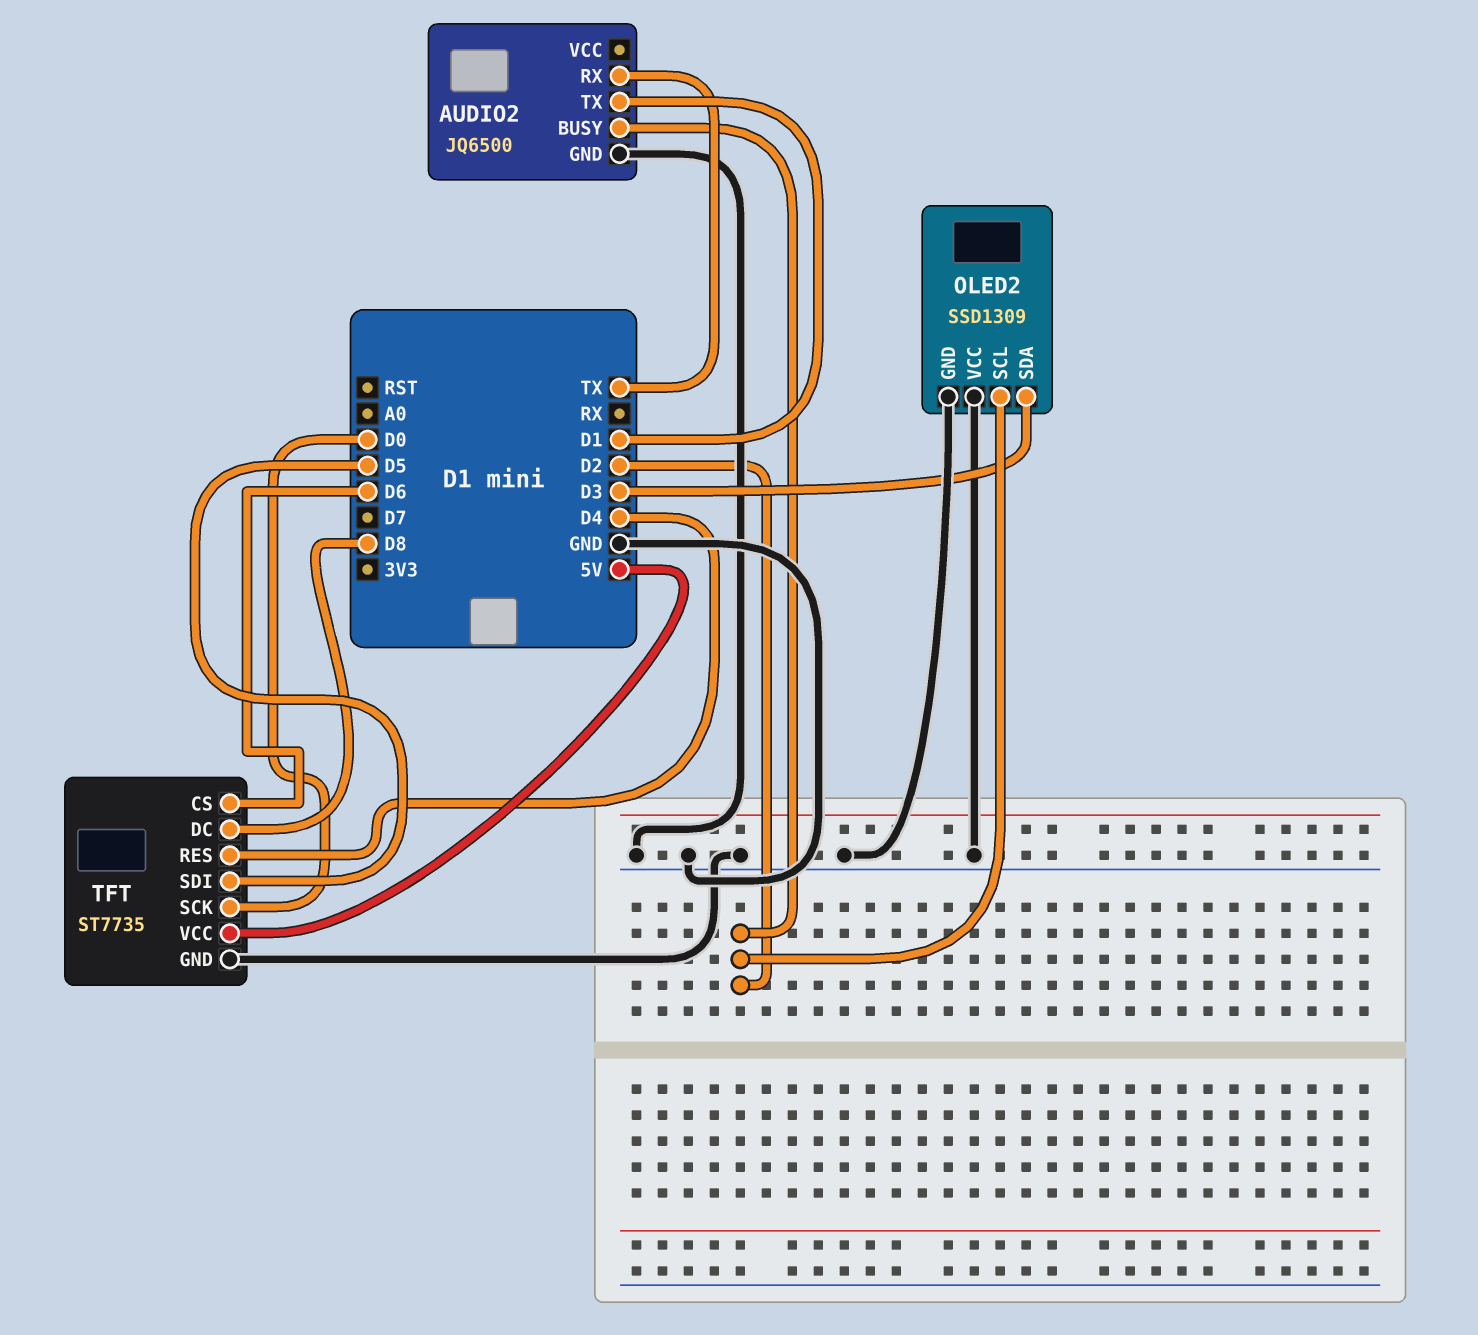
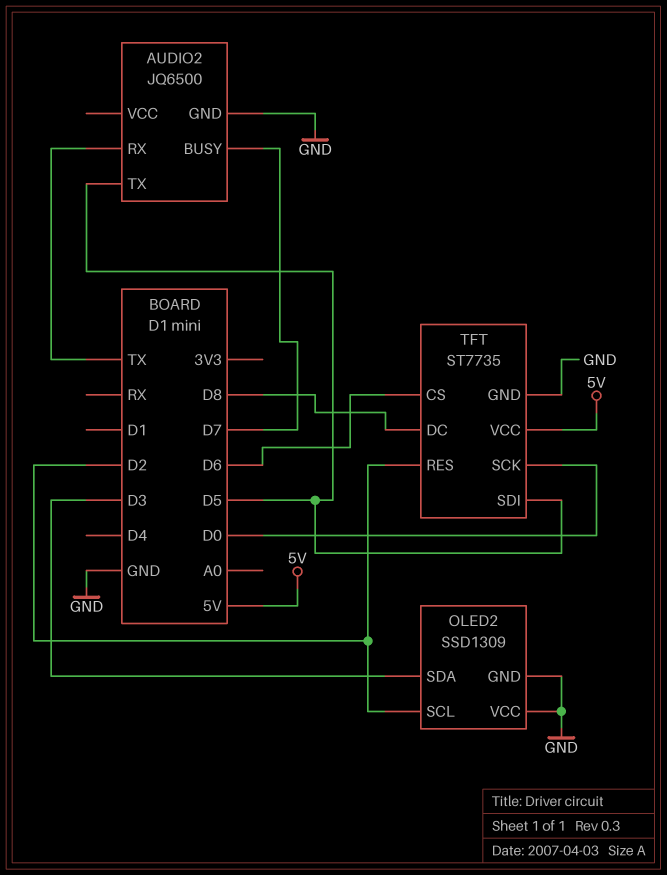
AUDIO2 pin BUSY: D2 -> D7
AUDIO2 pin TX: D1 -> D5
TFT pin RES: D4 -> D2

